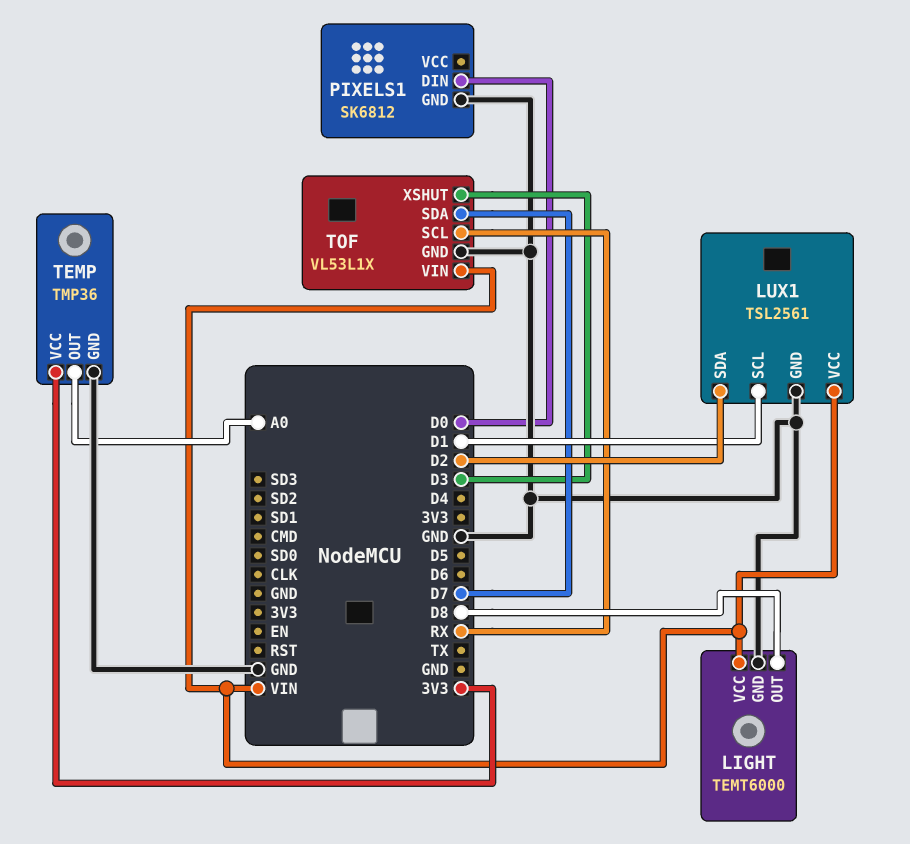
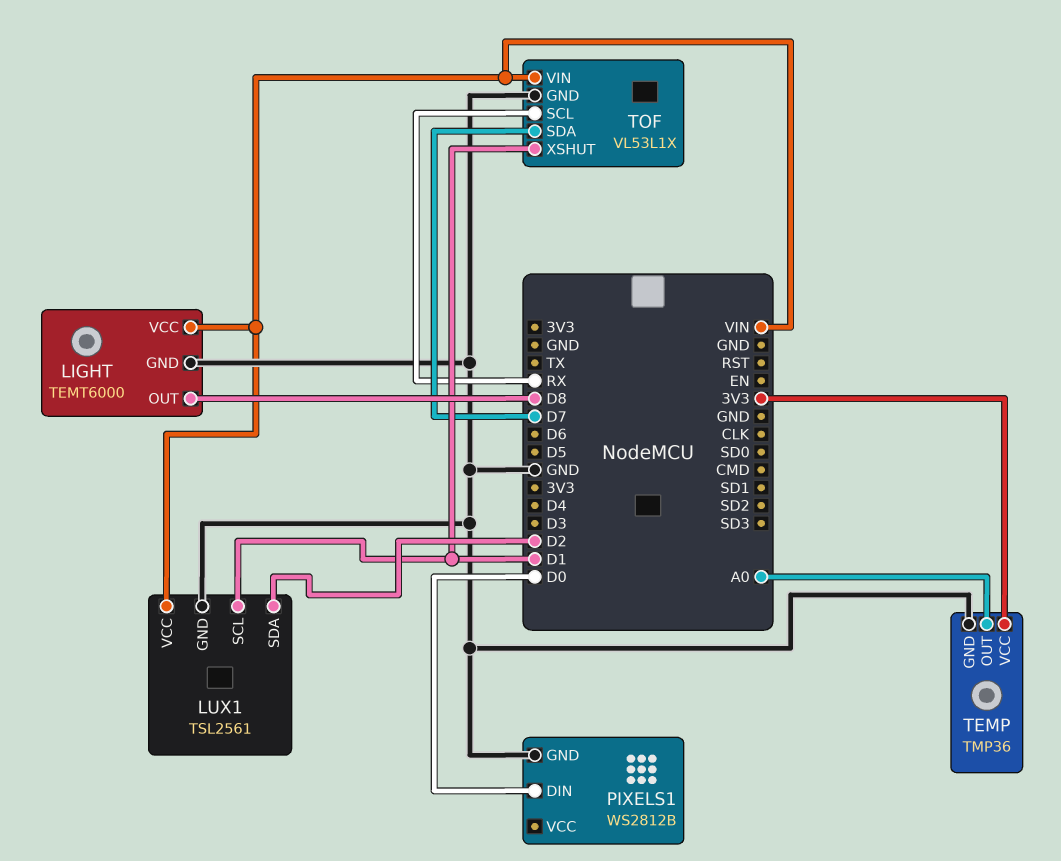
PIXELS1: SK6812 -> WS2812B
TOF pin XSHUT: D3 -> D1

